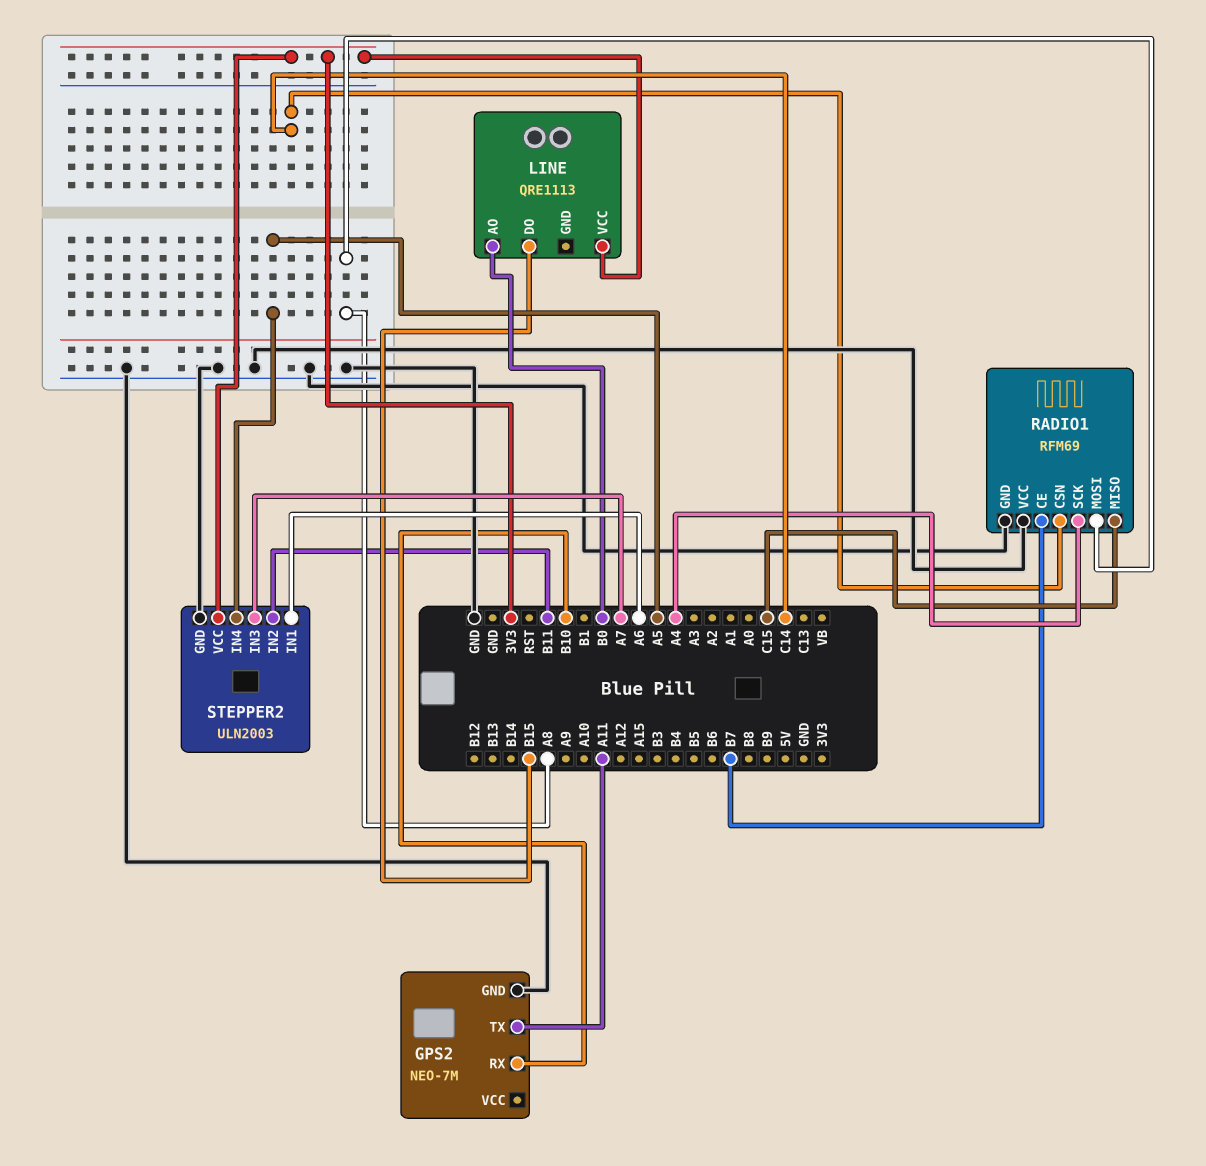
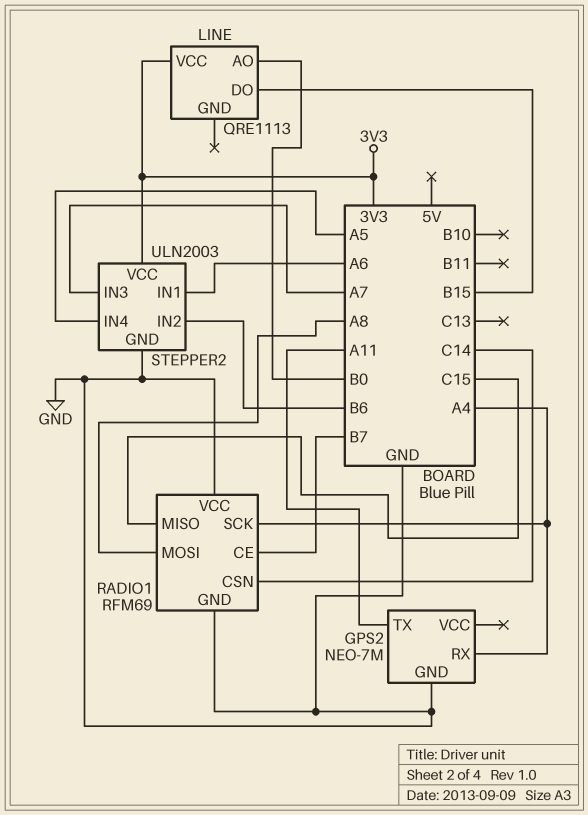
GPS2 pin RX: B10 -> A4
STEPPER2 pin IN2: B11 -> B6

